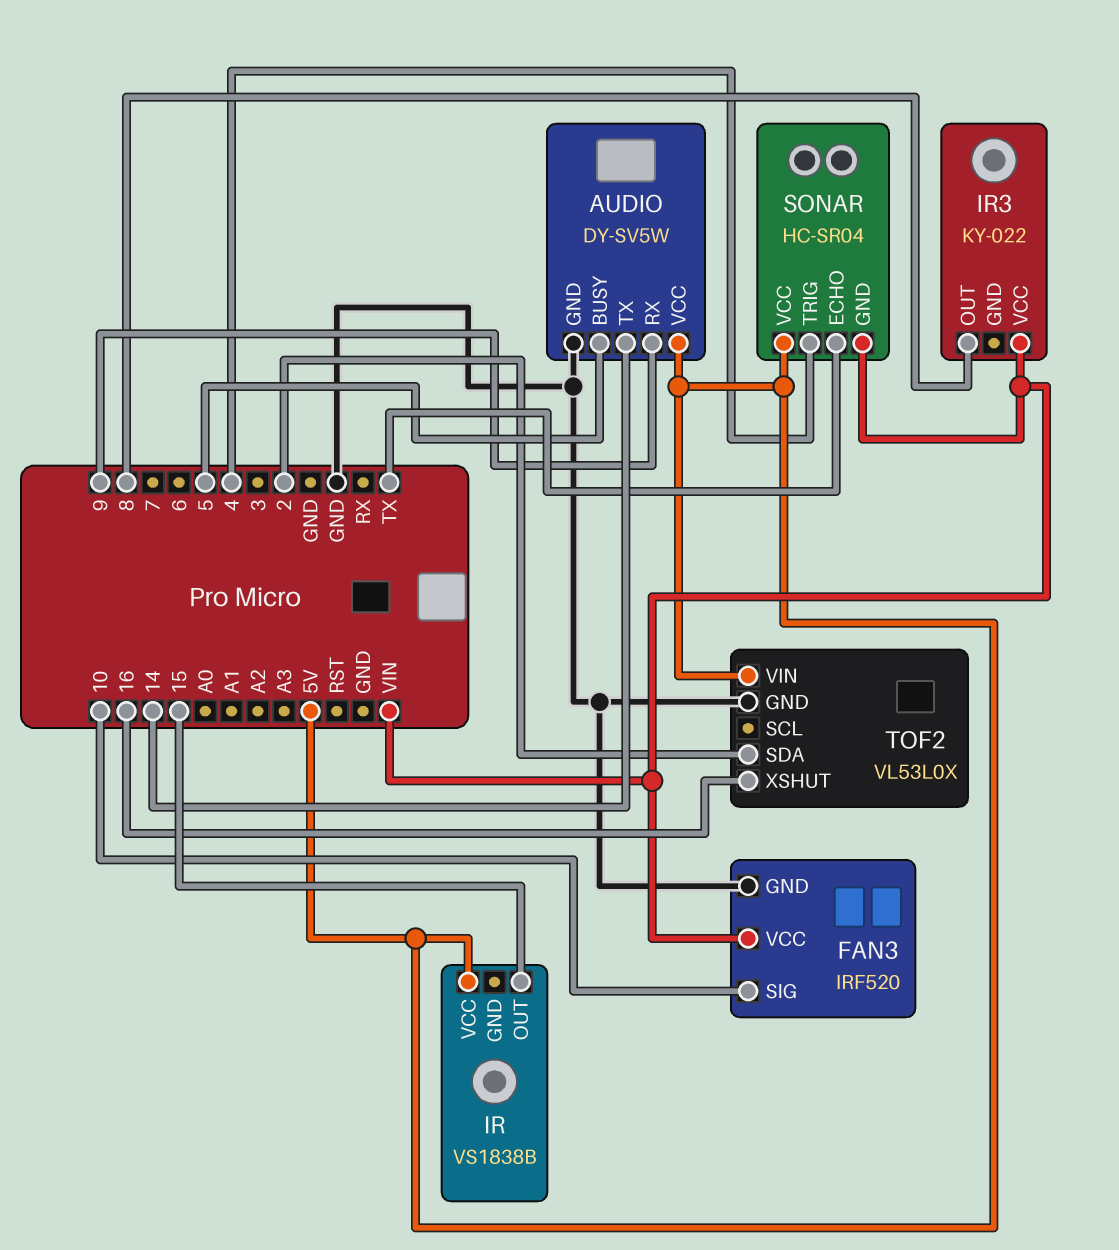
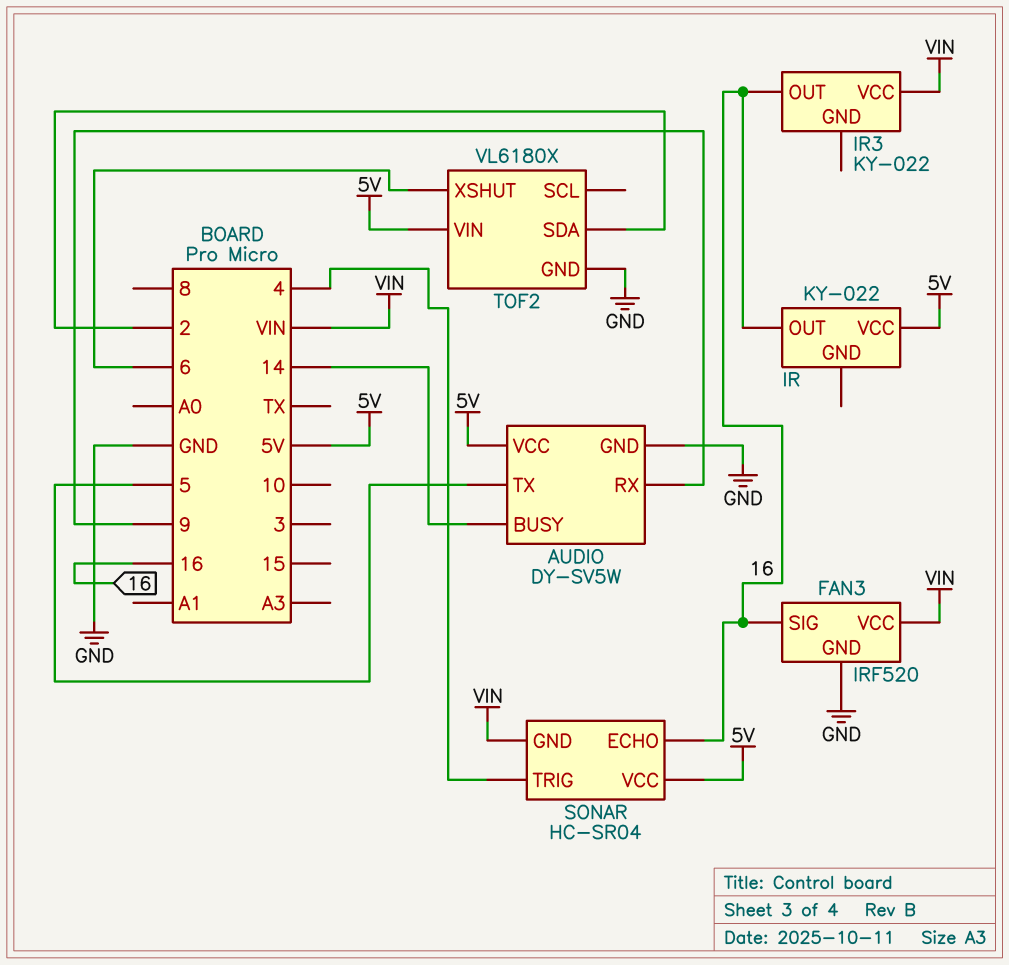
AUDIO pin BUSY: 5 -> 14
AUDIO pin TX: 14 -> 5
FAN3 pin SIG: 10 -> 16
IR: VS1838B -> KY-022
IR pin OUT: 15 -> 16
IR3 pin OUT: 8 -> 16
SONAR pin ECHO: TX -> 16
TOF2: VL53L0X -> VL6180X
TOF2 pin XSHUT: 16 -> 6

